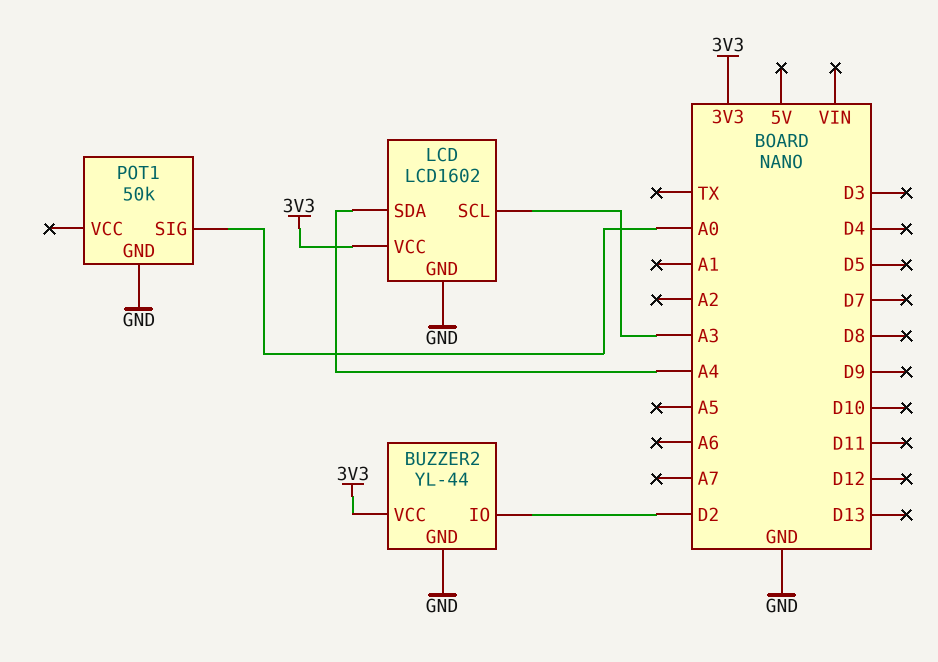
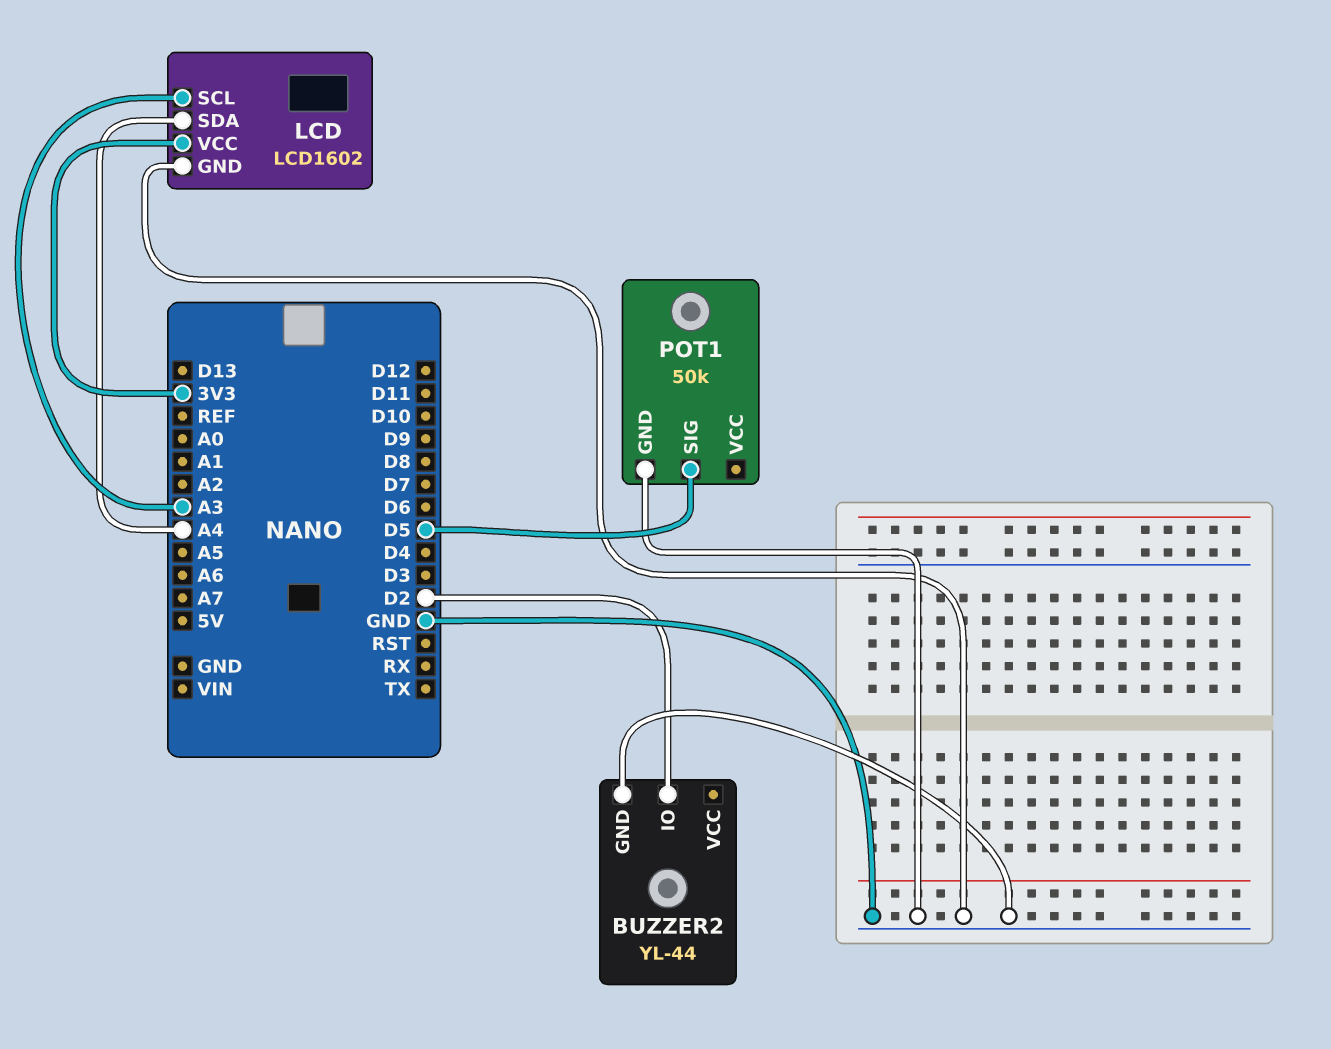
BUZZER2 pin VCC: 3V3 -> none
POT1 pin SIG: A0 -> D5

